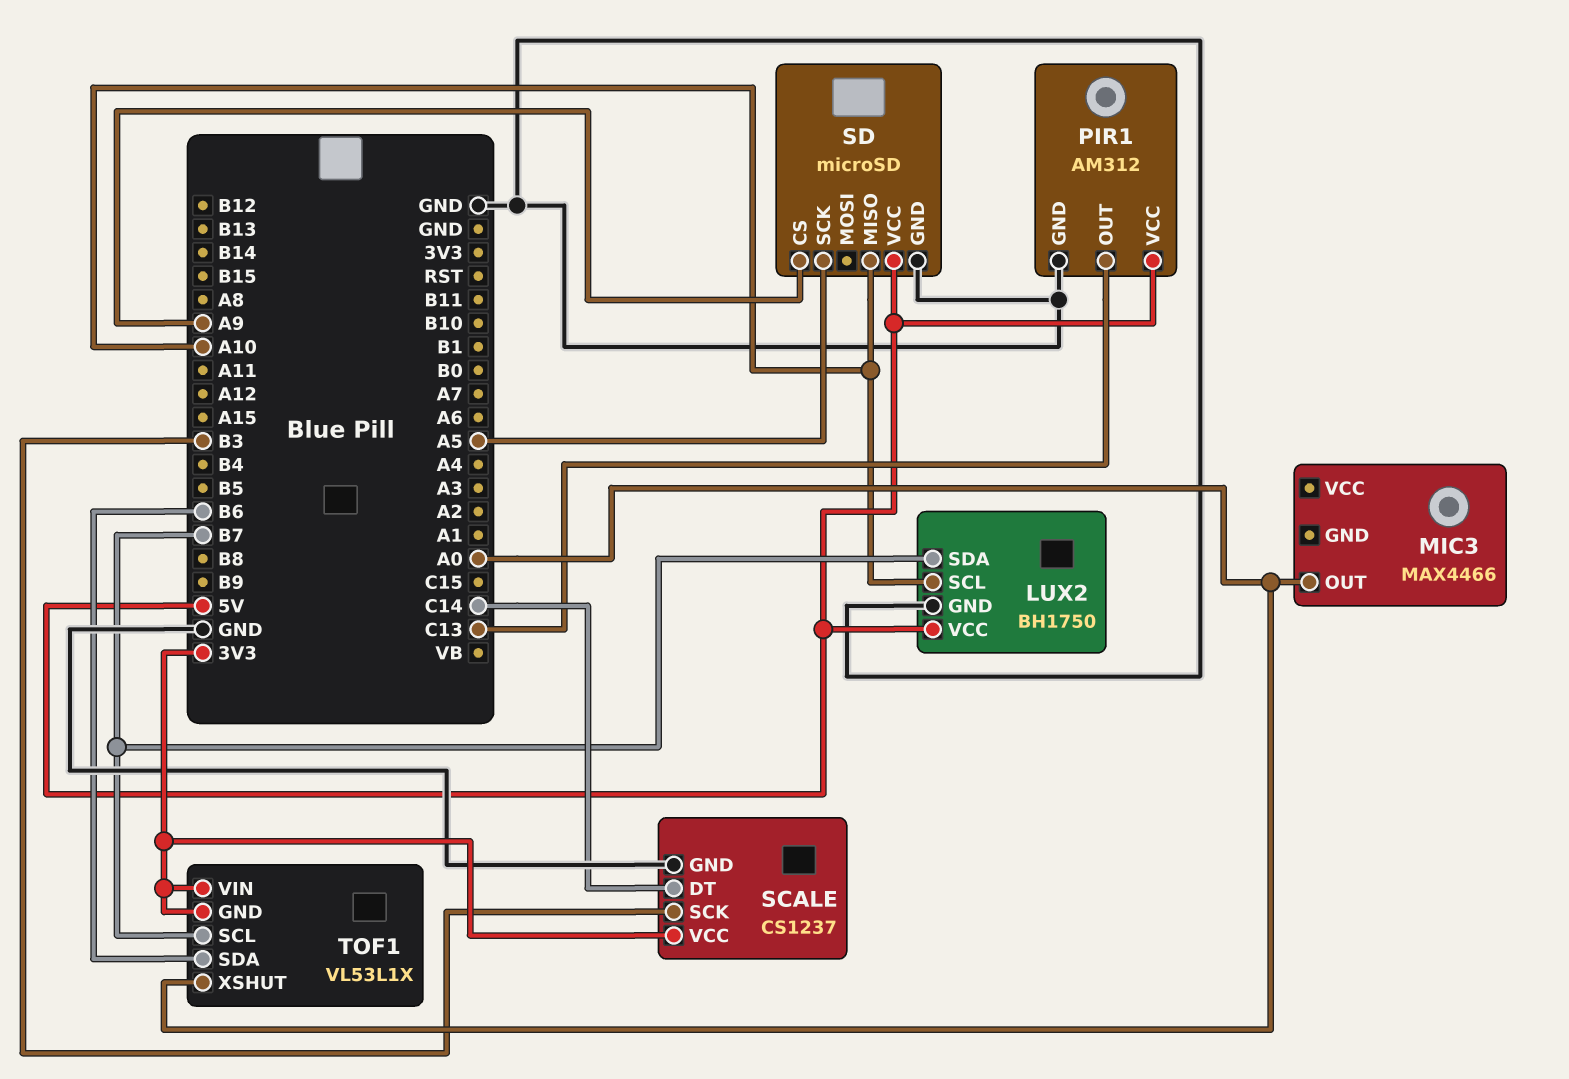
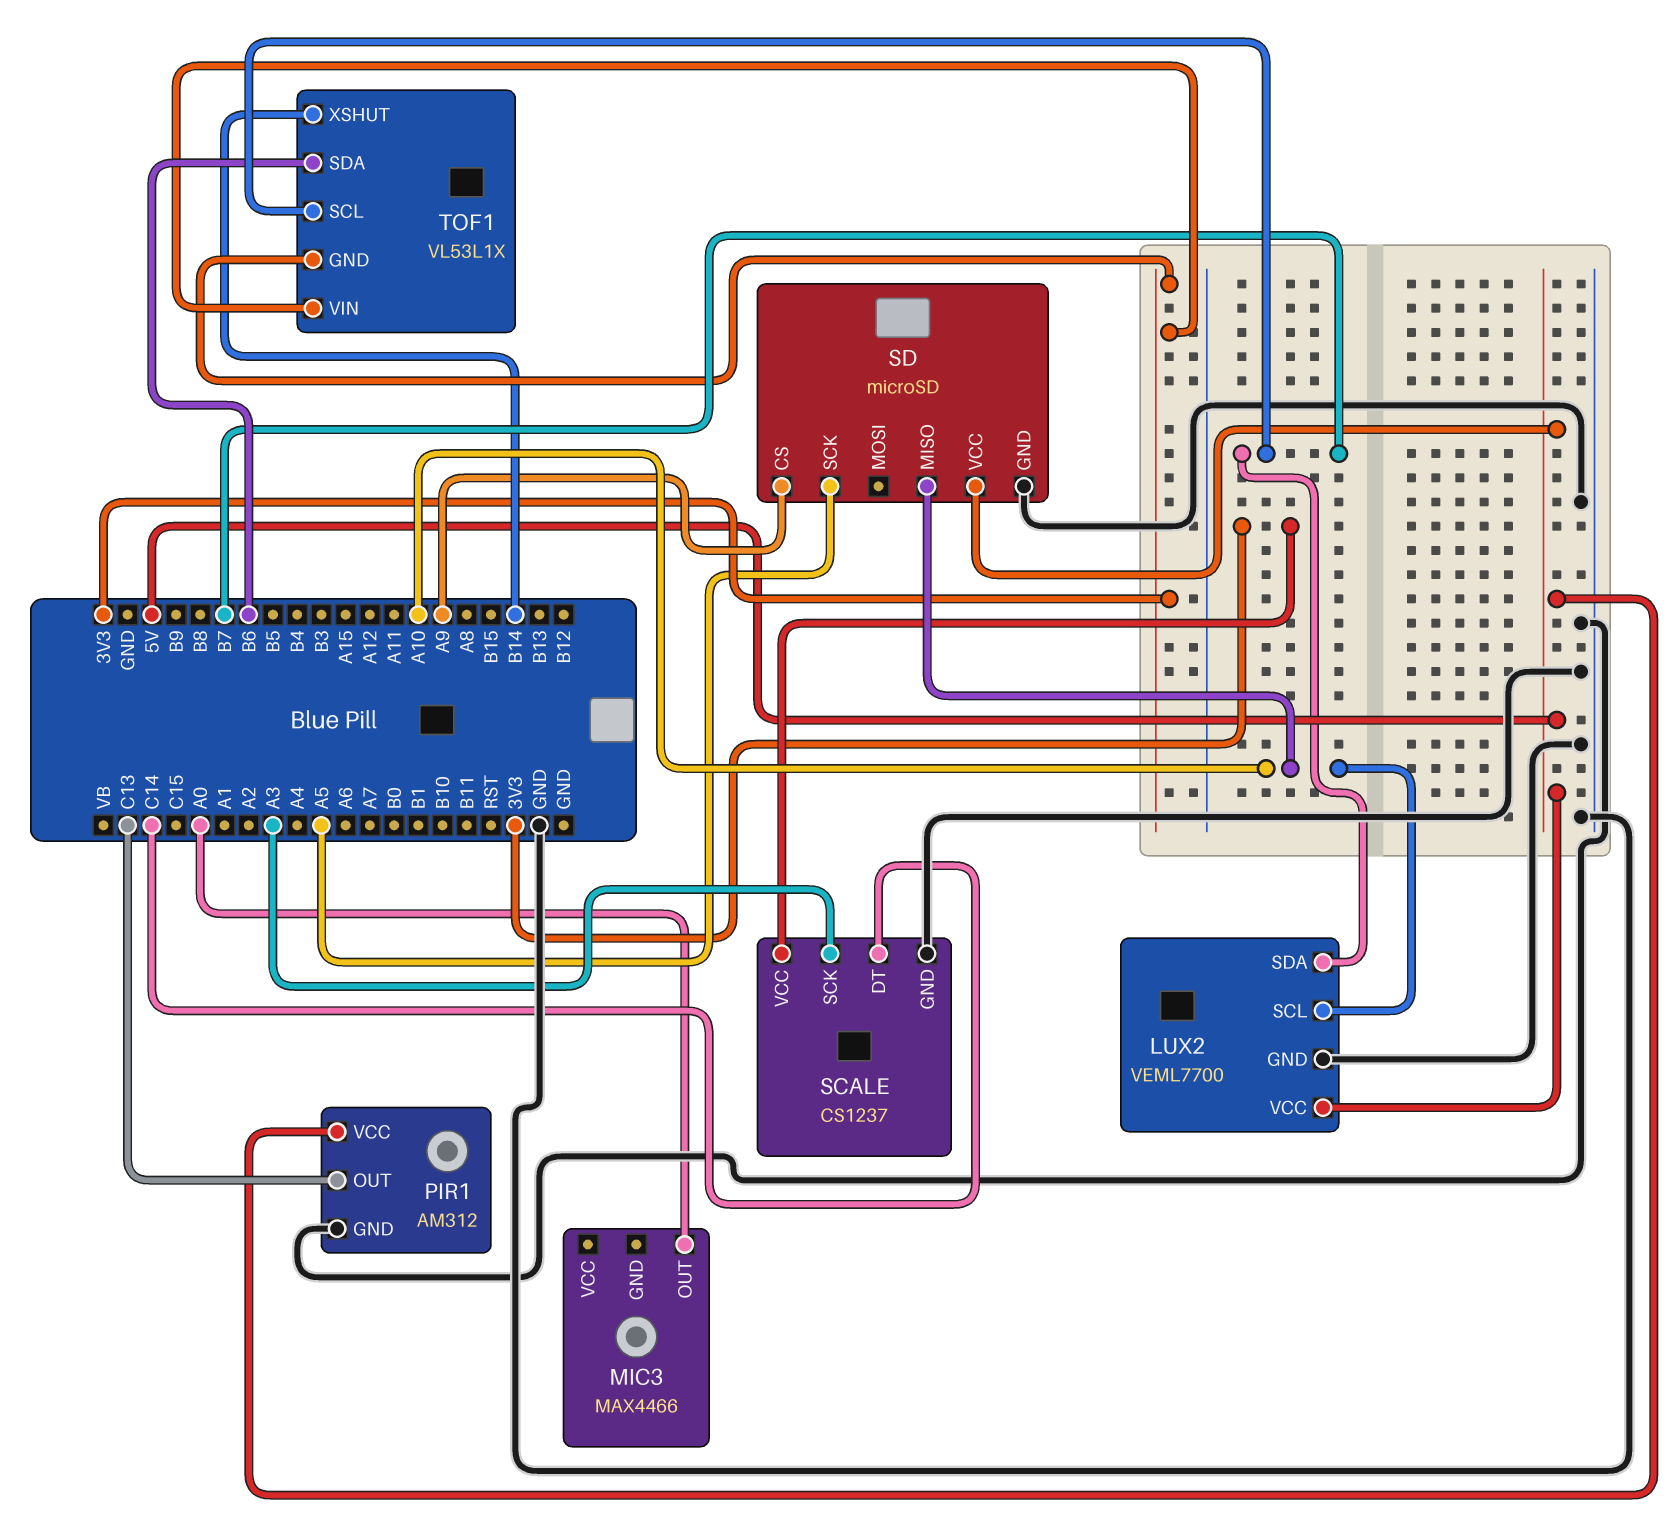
LUX2: BH1750 -> VEML7700
SCALE pin SCK: B3 -> A3
TOF1 pin XSHUT: A0 -> B14

